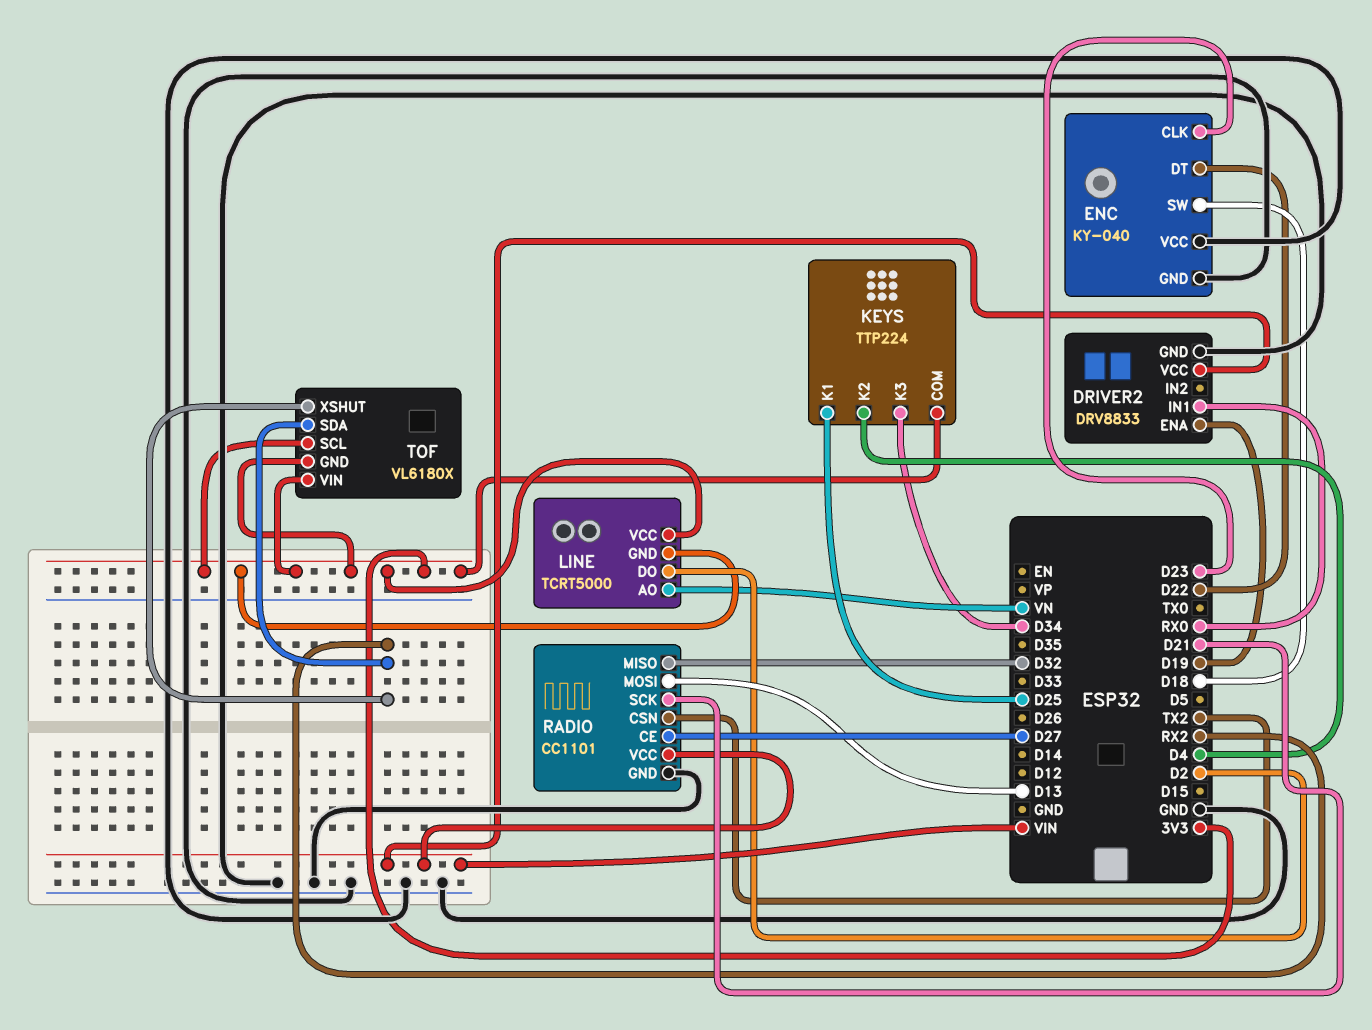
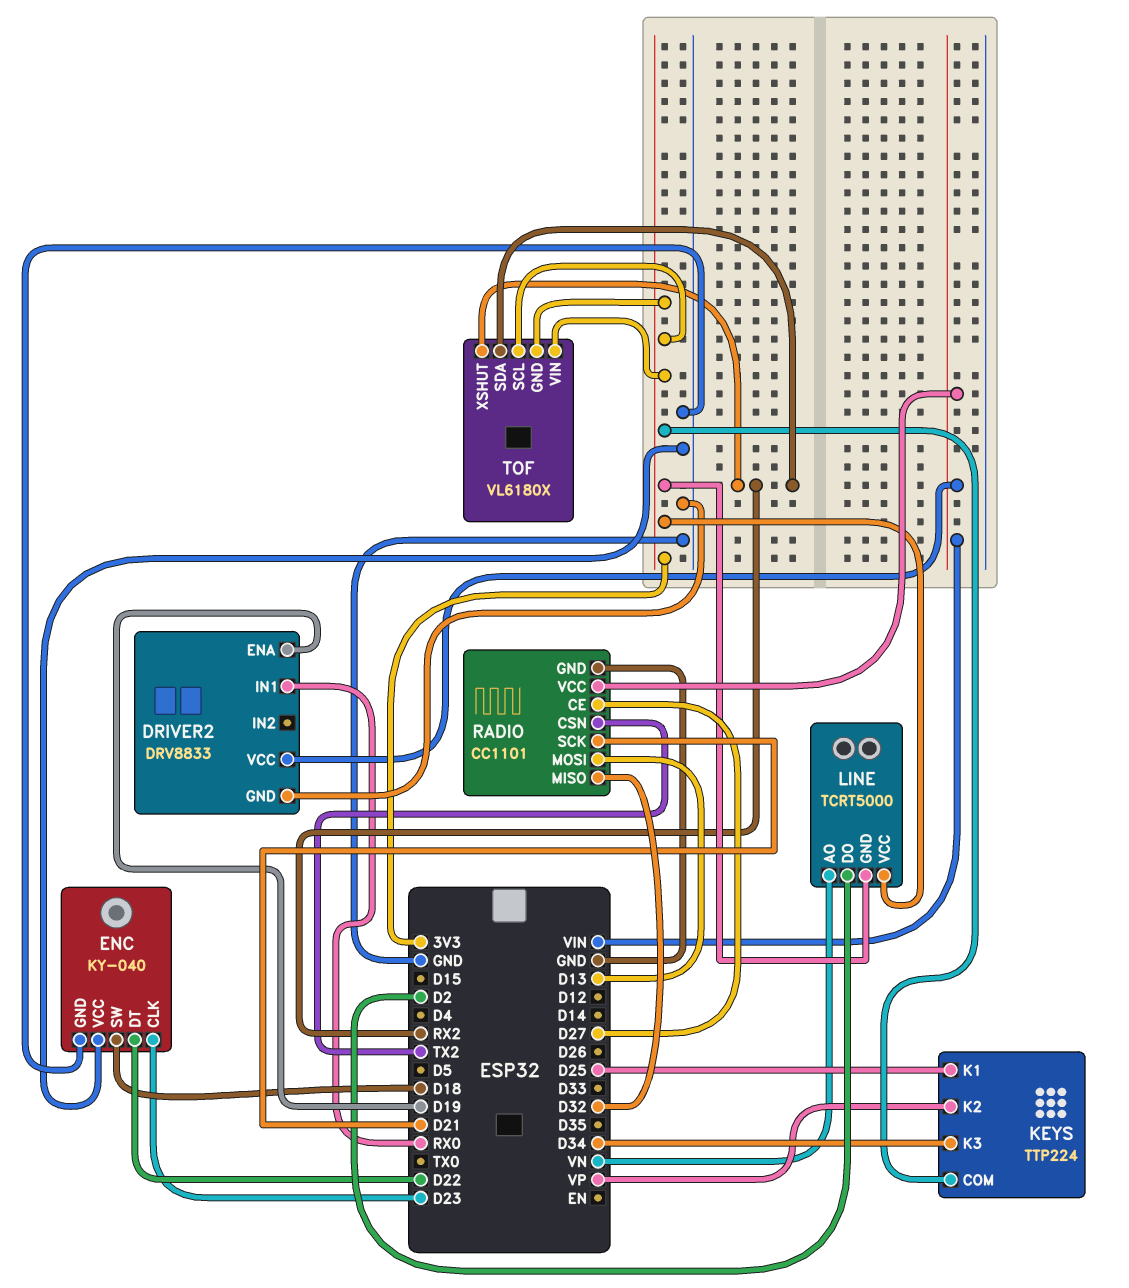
KEYS pin K2: D4 -> VP

